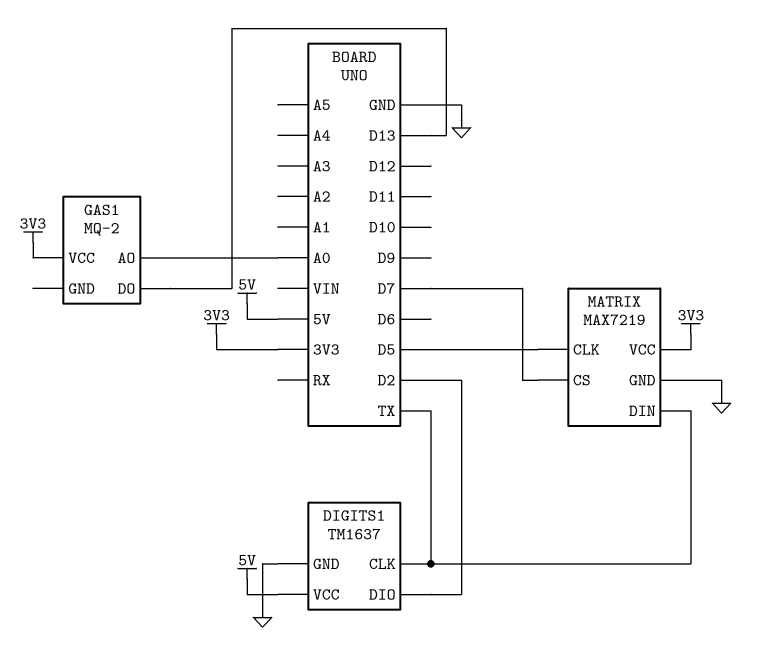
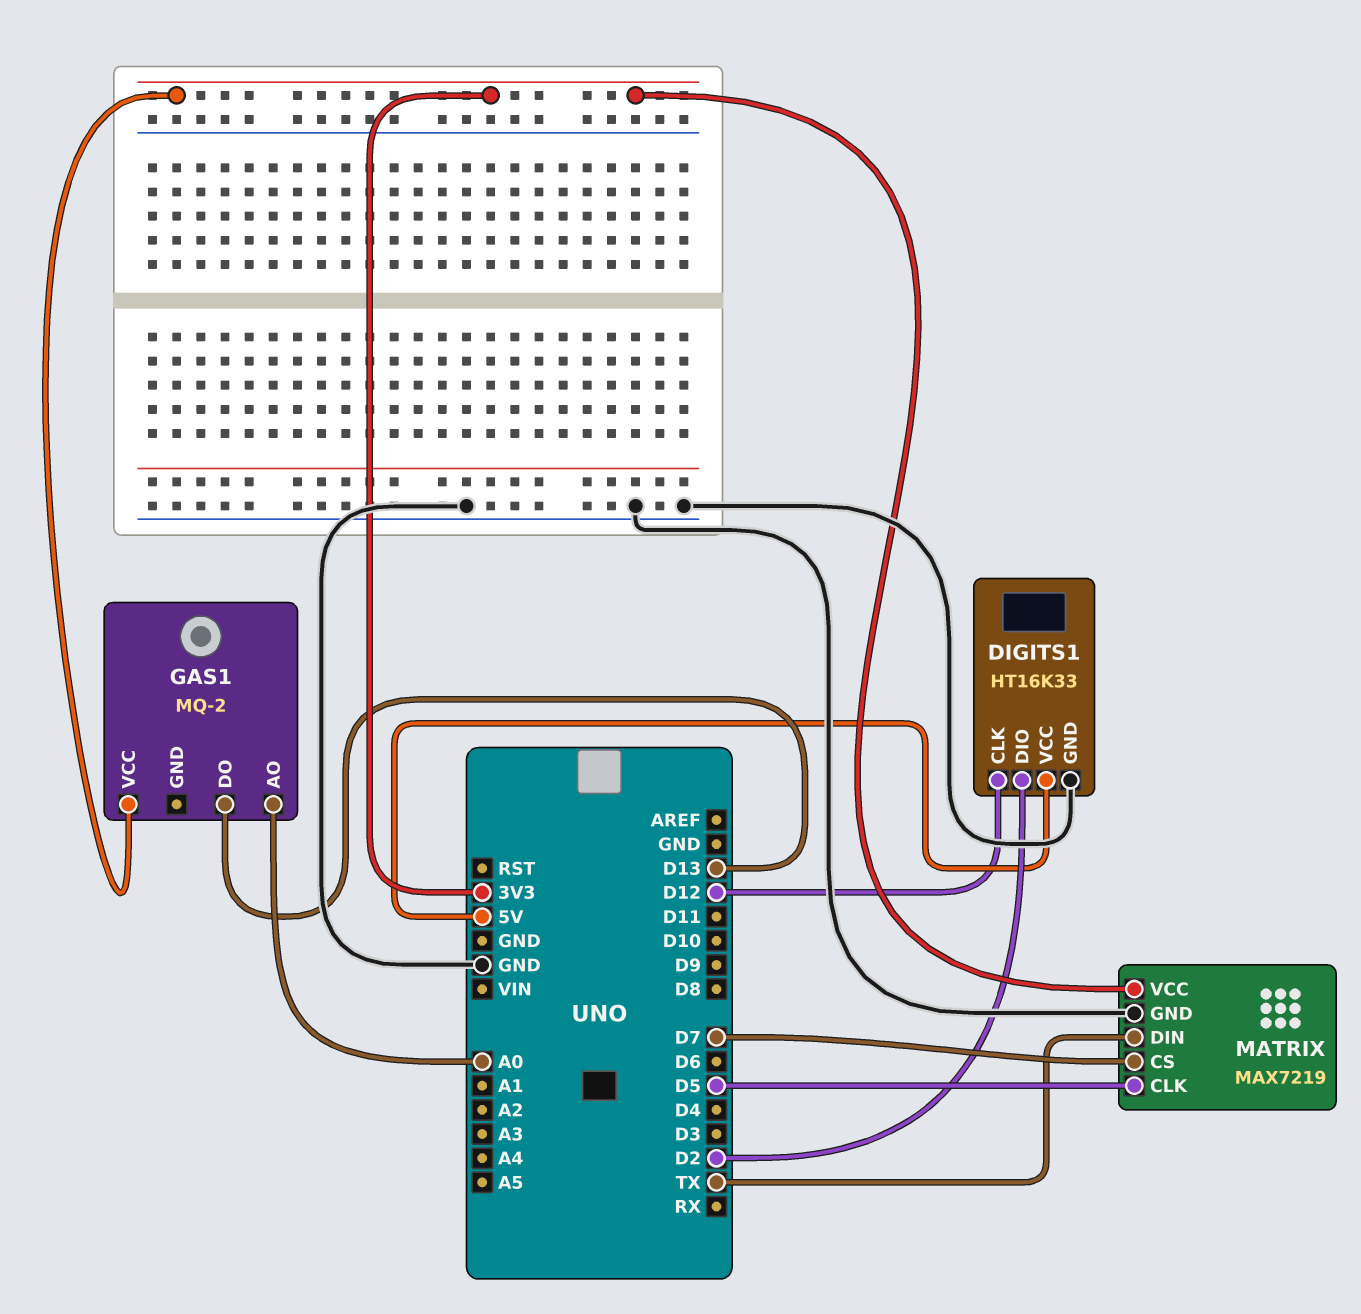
DIGITS1: TM1637 -> HT16K33
DIGITS1 pin CLK: TX -> D12

